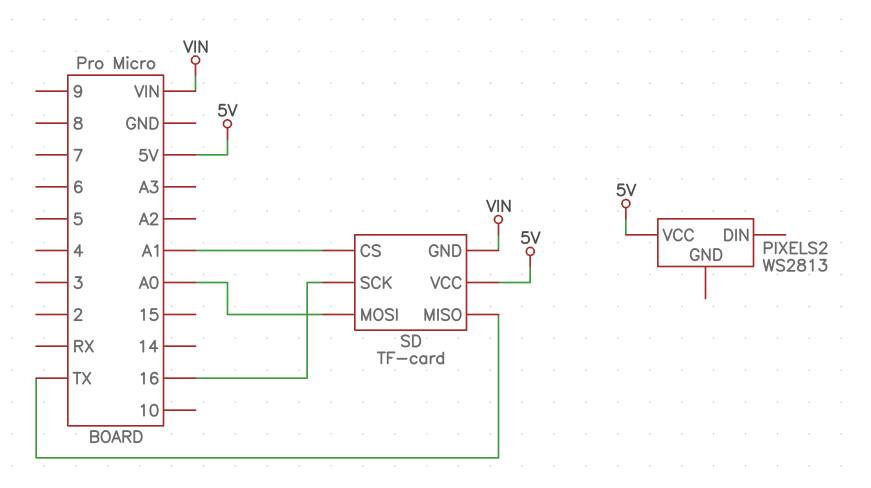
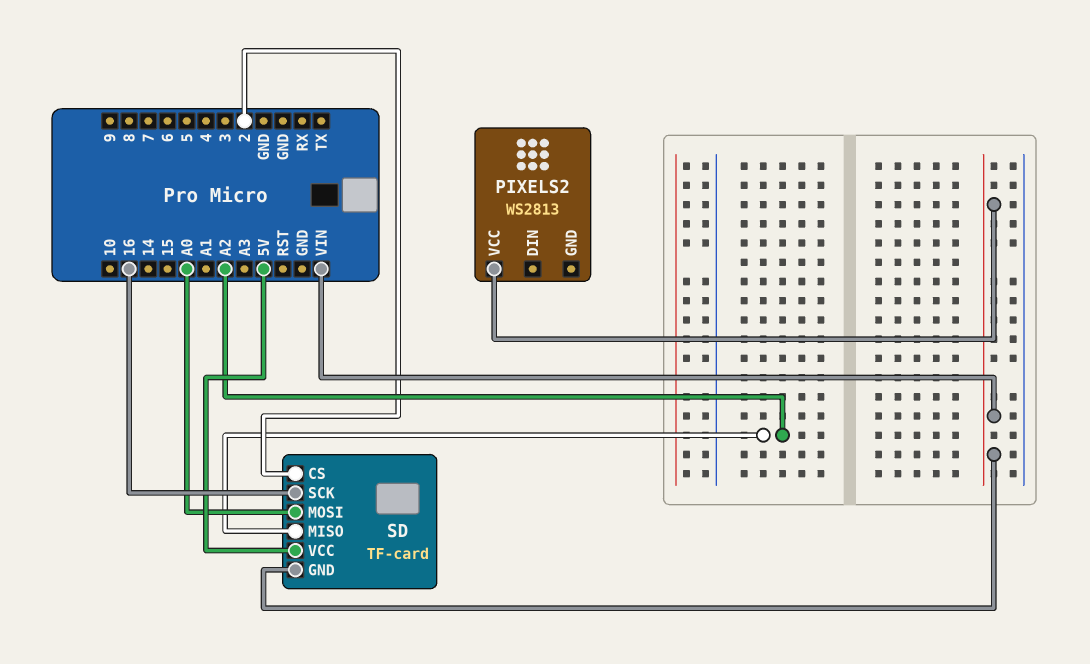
PIXELS2 pin VCC: 5V -> VIN
SD pin CS: A1 -> 2
SD pin MISO: TX -> A2

